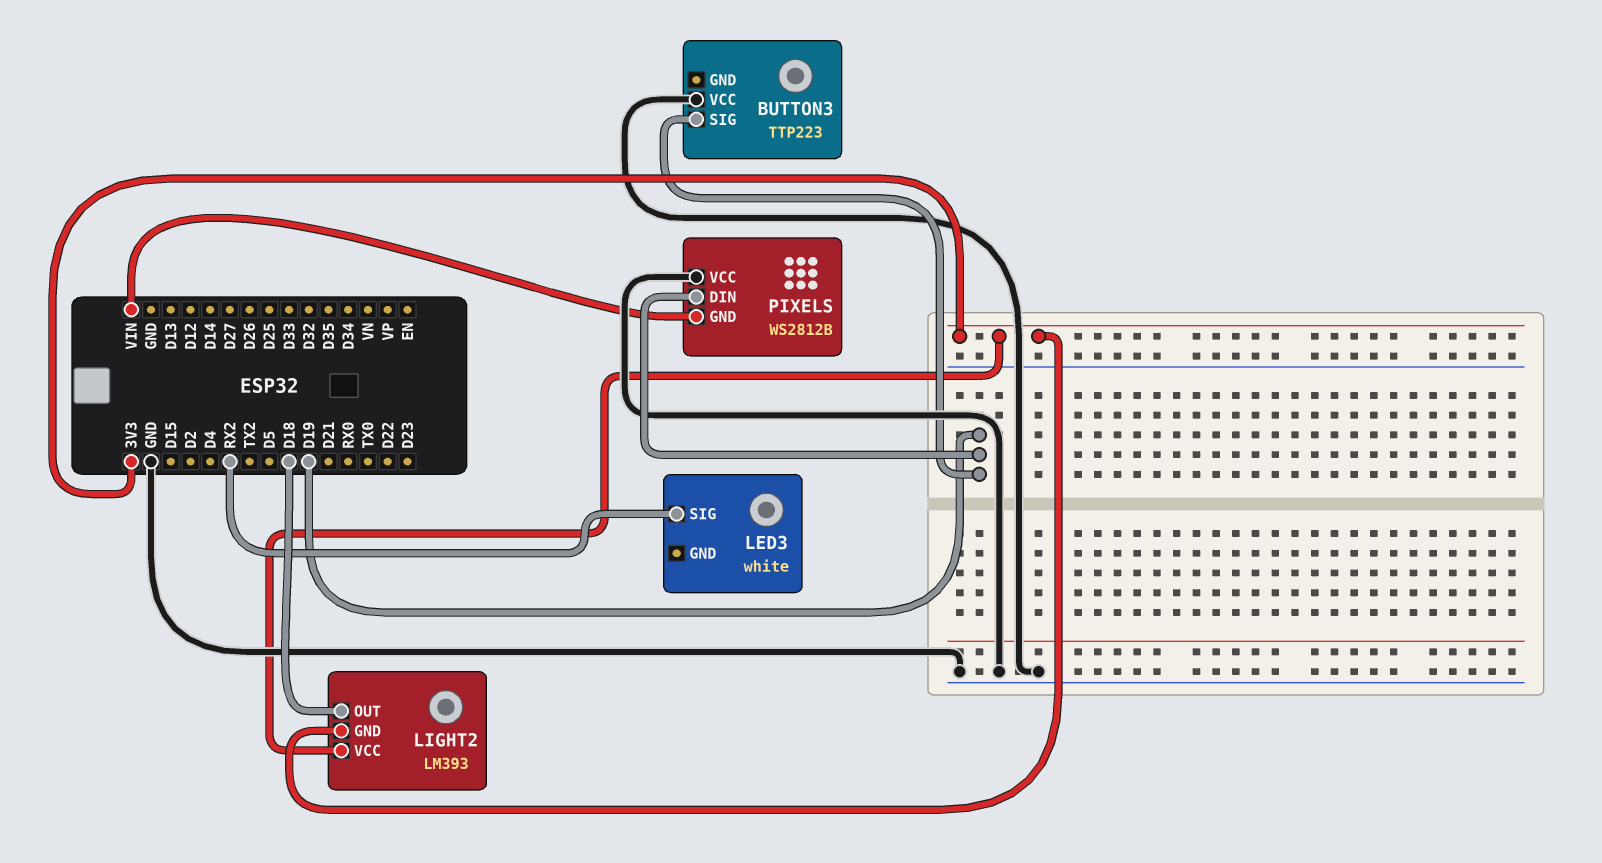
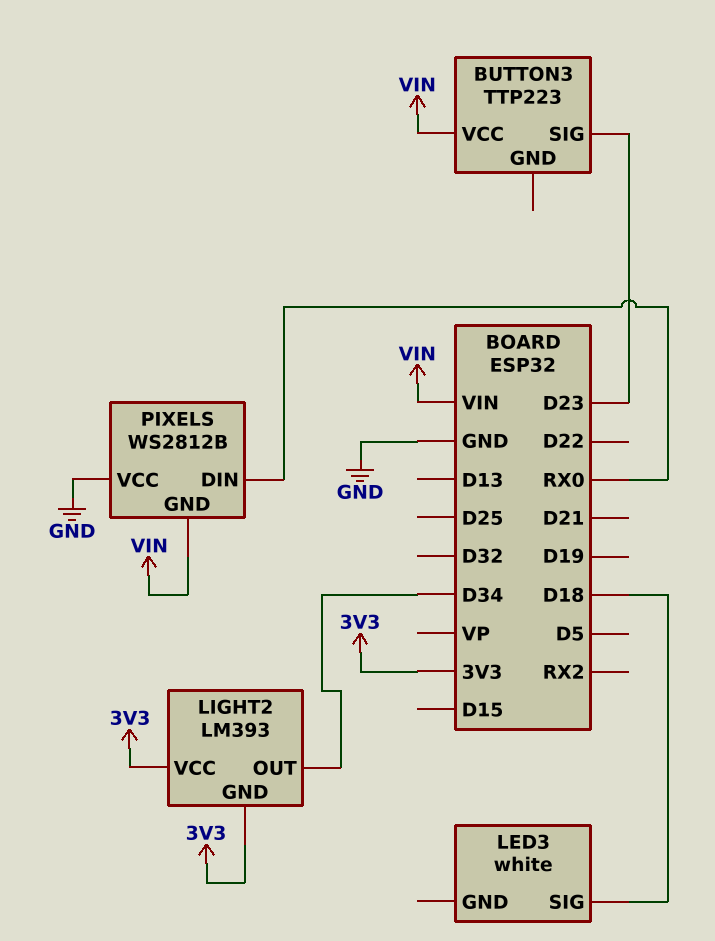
BUTTON3 pin SIG: D19 -> D23
BUTTON3 pin VCC: GND -> VIN
LED3 pin SIG: RX2 -> D18
LIGHT2 pin OUT: D18 -> D34
PIXELS pin DIN: D19 -> RX0

